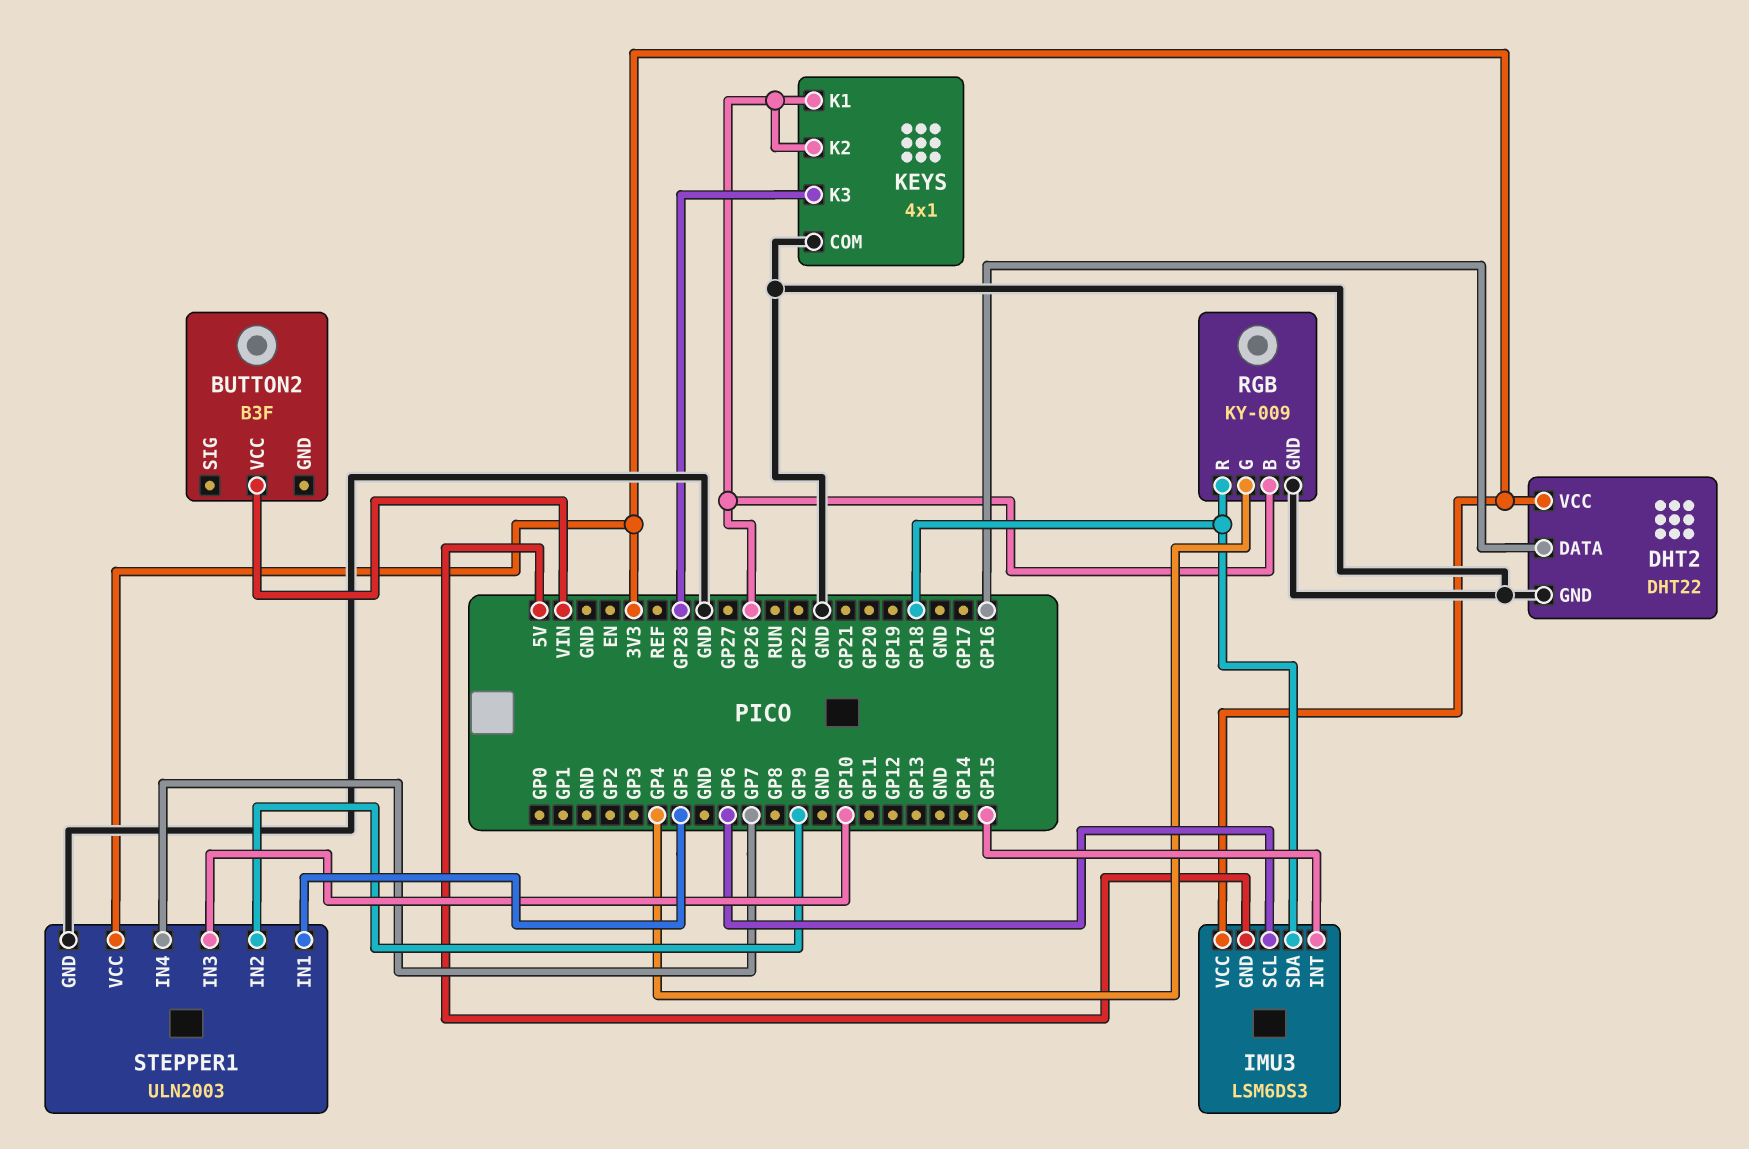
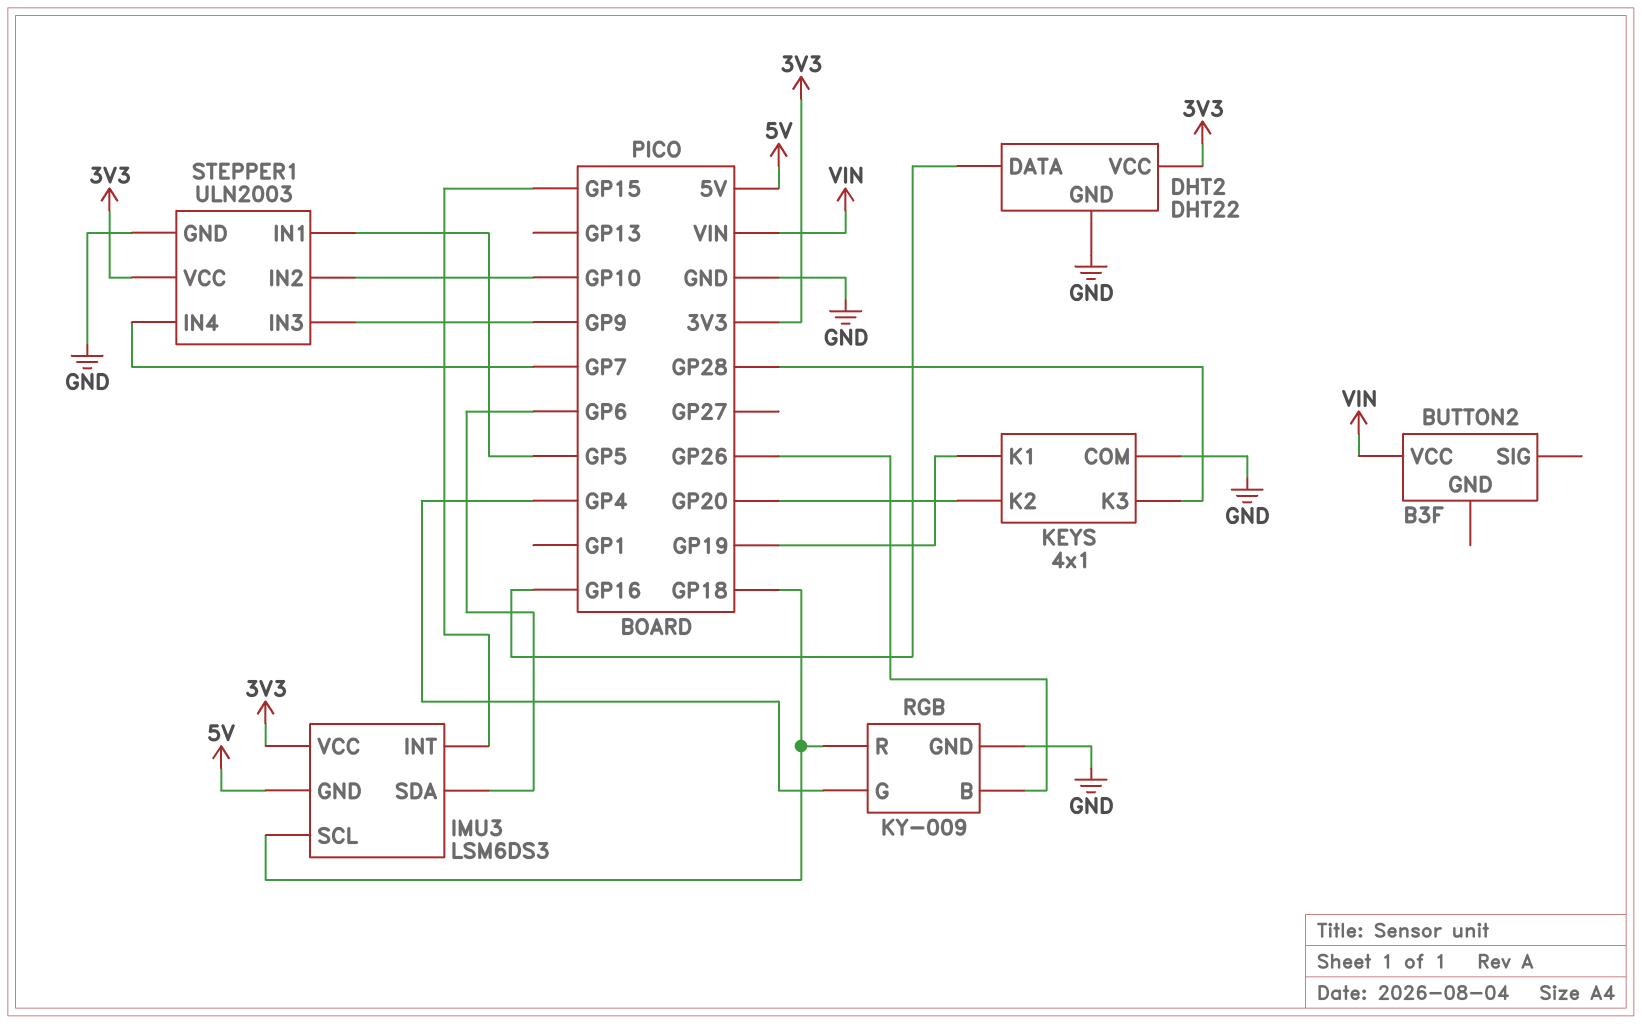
IMU3 pin SCL: GP6 -> GP18
IMU3 pin SDA: GP18 -> GP6
KEYS pin K1: GP26 -> GP19
KEYS pin K2: GP26 -> GP20
STEPPER1 pin IN2: GP9 -> GP10
STEPPER1 pin IN3: GP10 -> GP9

